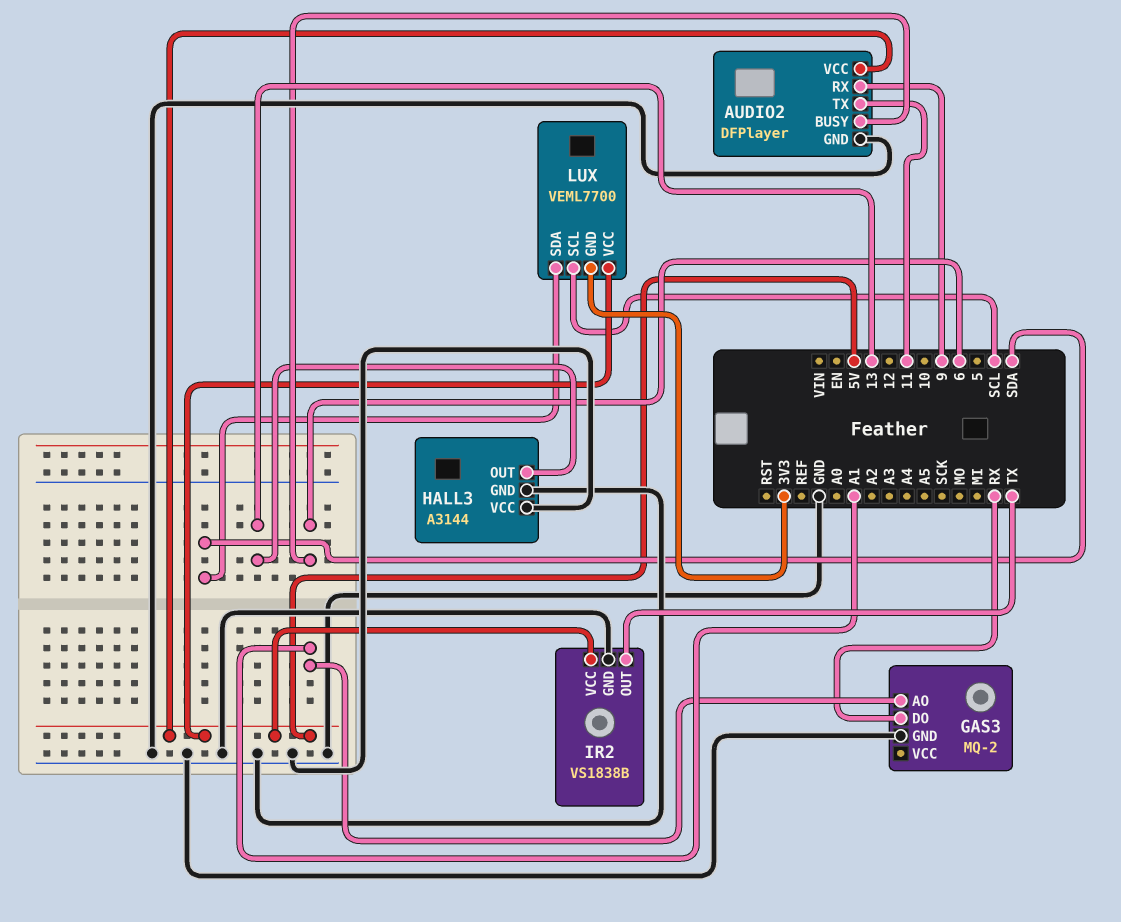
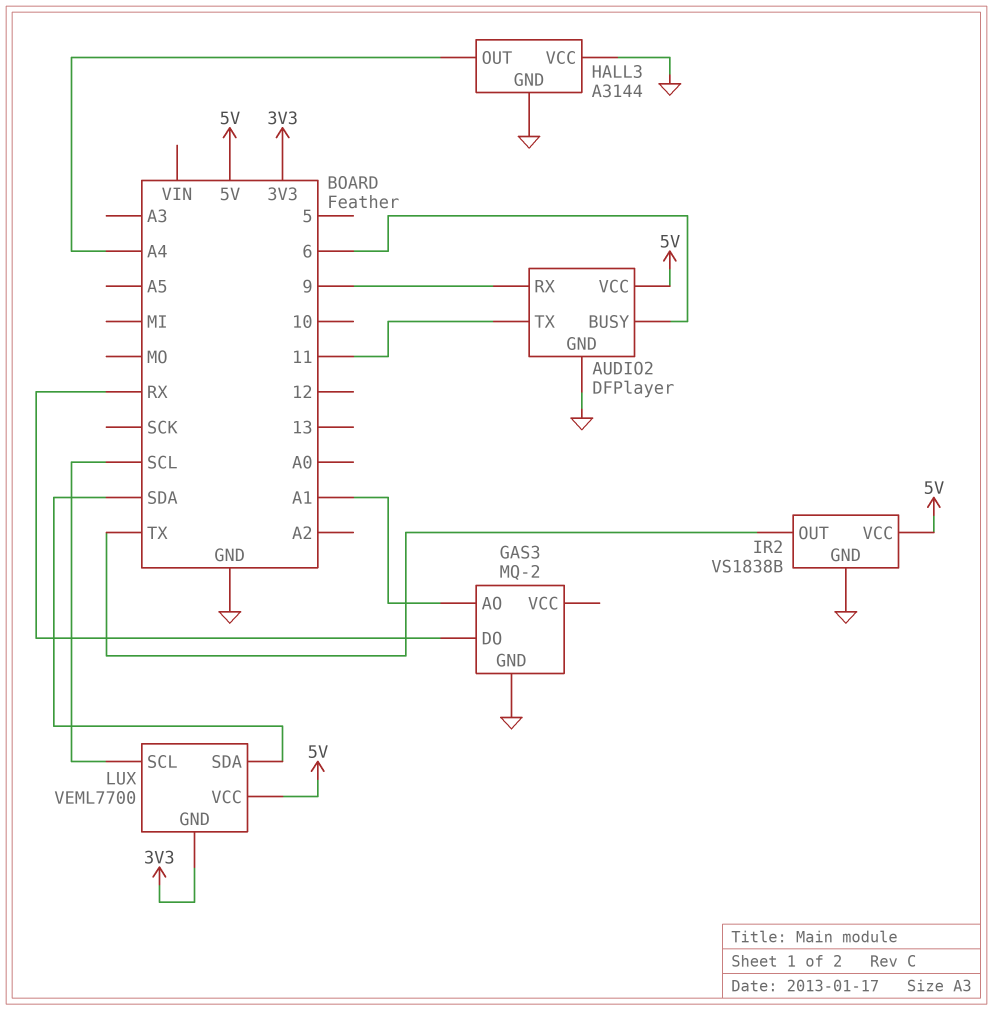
HALL3 pin OUT: 13 -> A4

